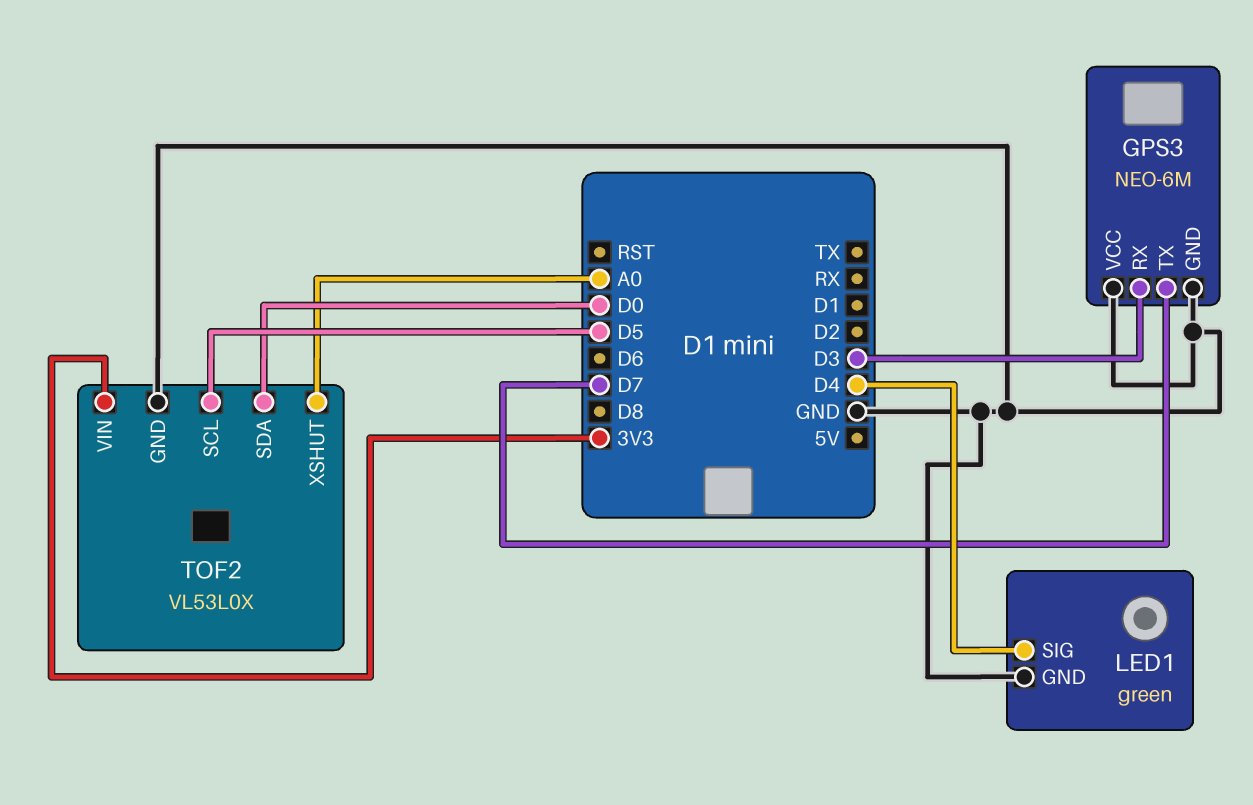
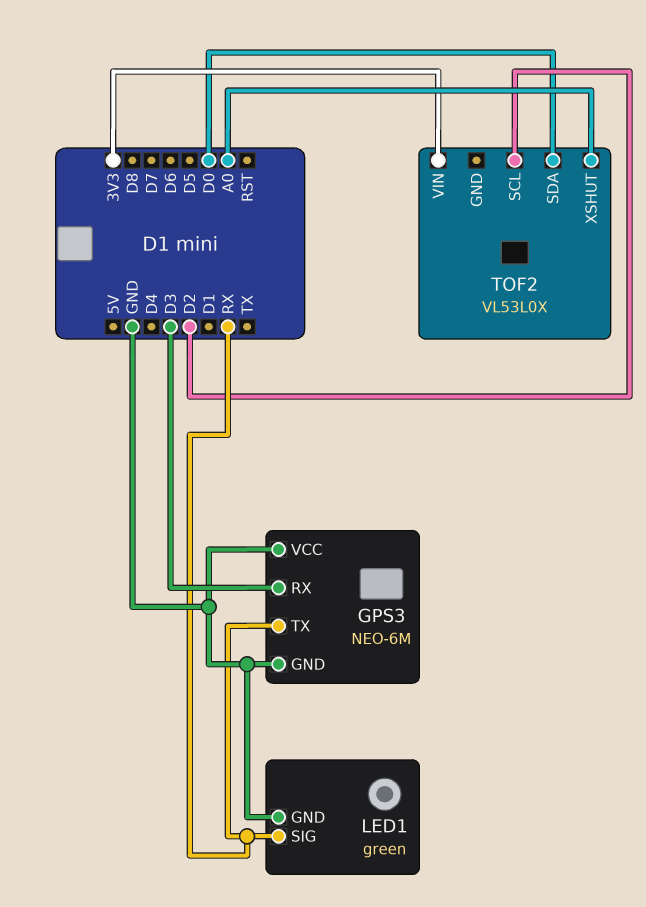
GPS3 pin TX: D7 -> RX
LED1 pin SIG: D4 -> RX
TOF2 pin GND: GND -> none
TOF2 pin SCL: D5 -> D2

